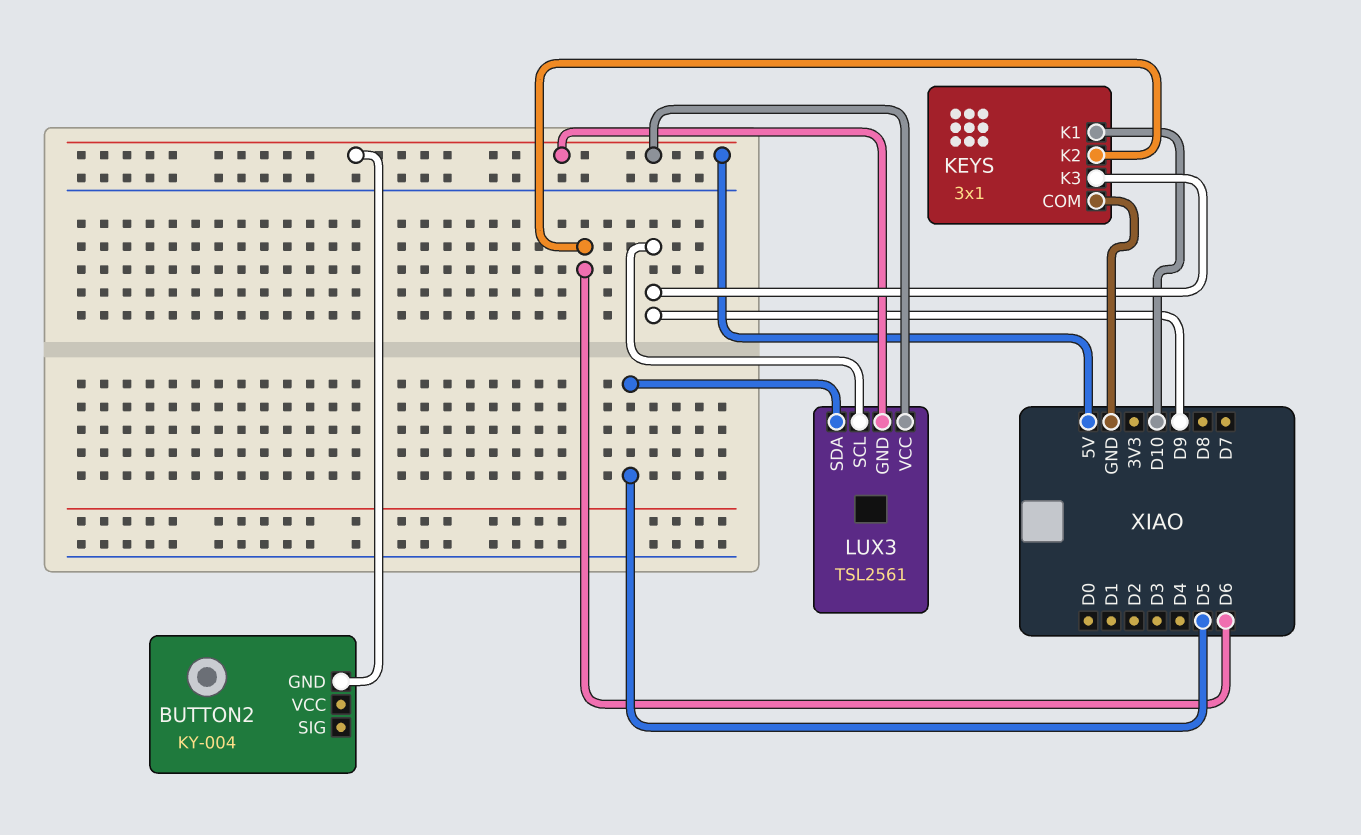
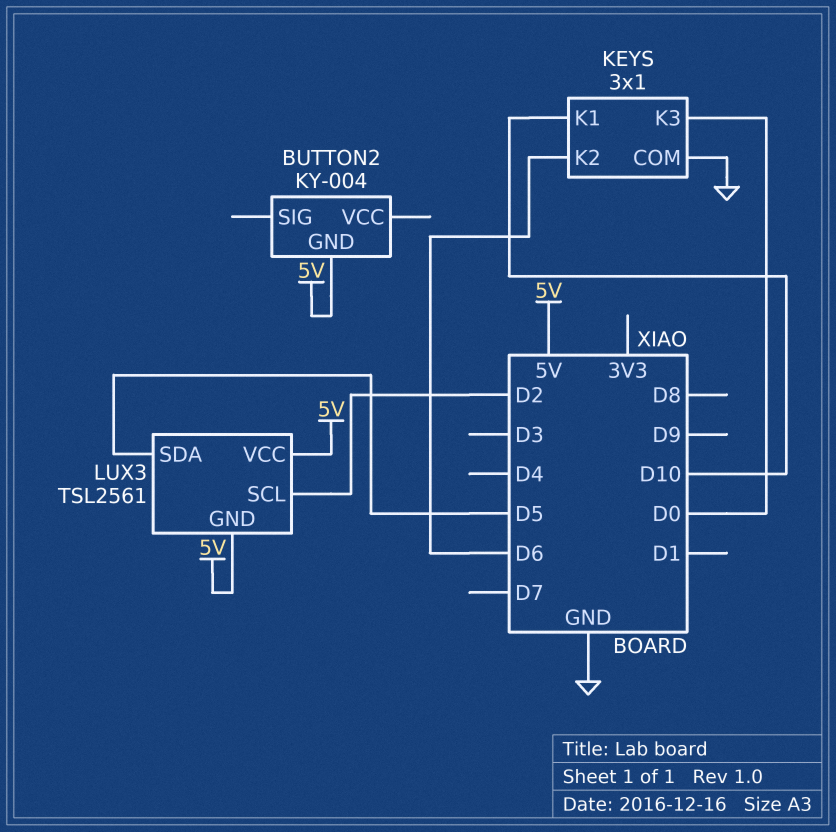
KEYS pin K3: D9 -> D0
LUX3 pin SCL: D9 -> D2

